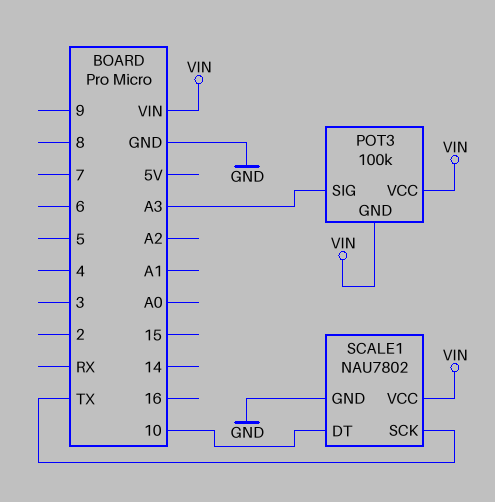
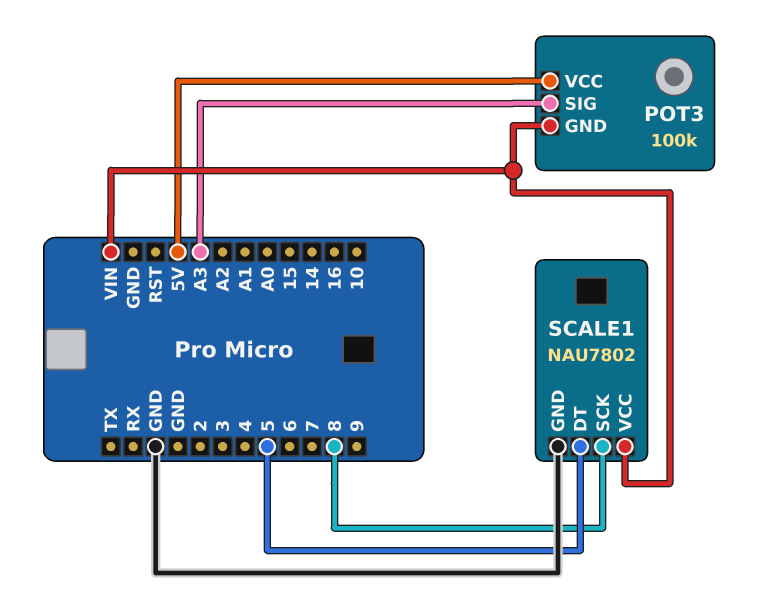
POT3 pin VCC: VIN -> 5V
SCALE1 pin DT: 10 -> 5
SCALE1 pin SCK: TX -> 8

